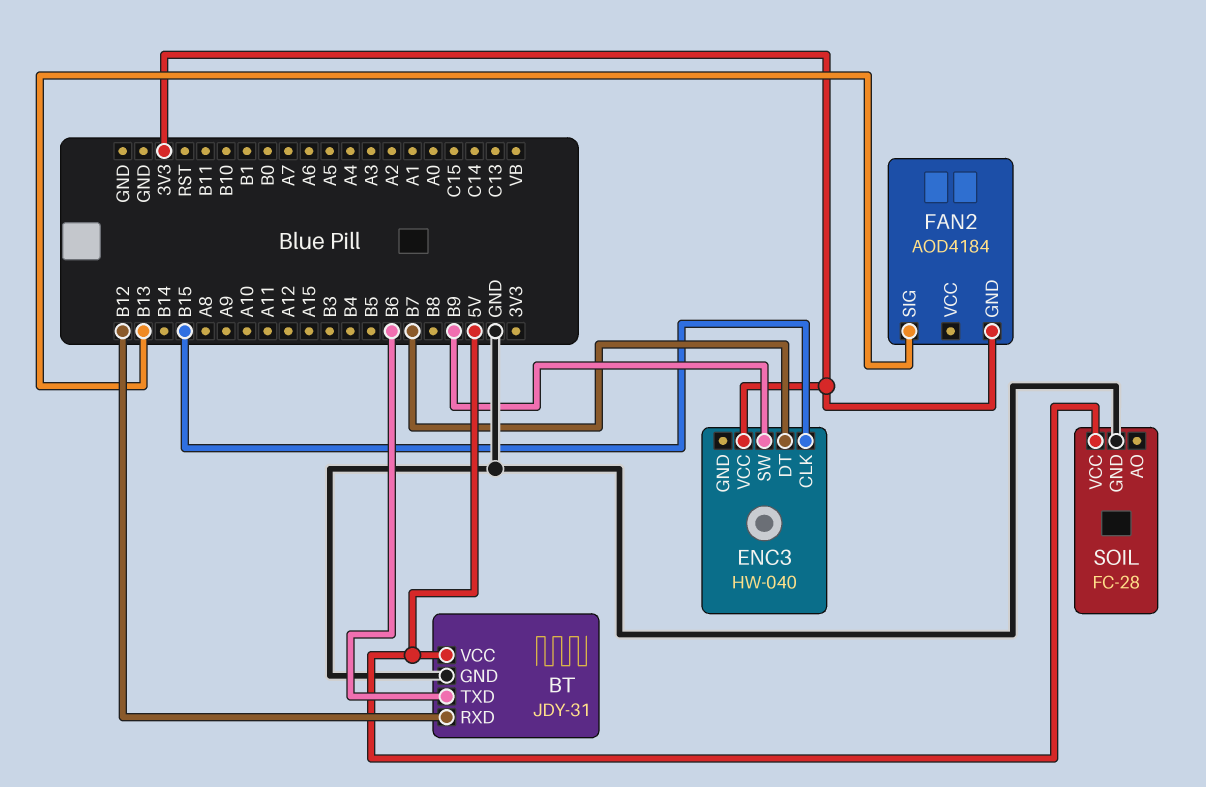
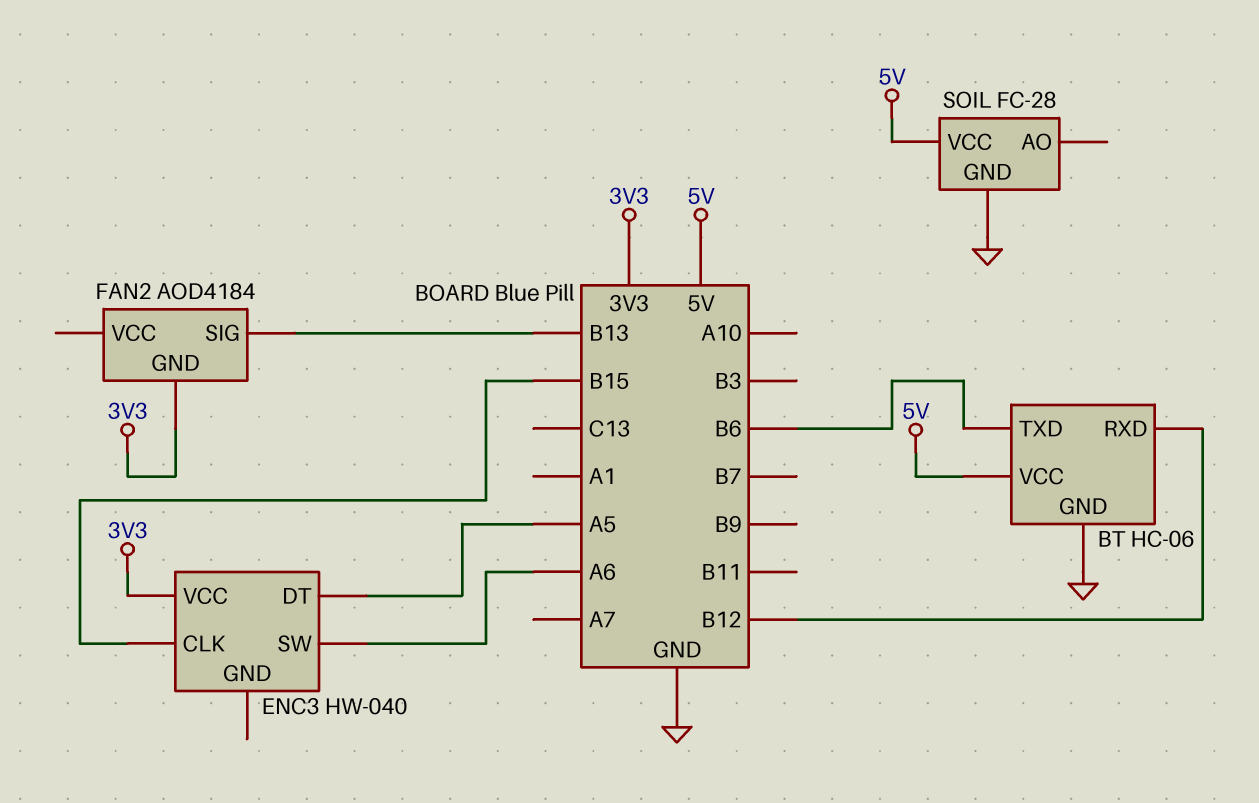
BT: JDY-31 -> HC-06
ENC3 pin DT: B7 -> A5
ENC3 pin SW: B9 -> A6

